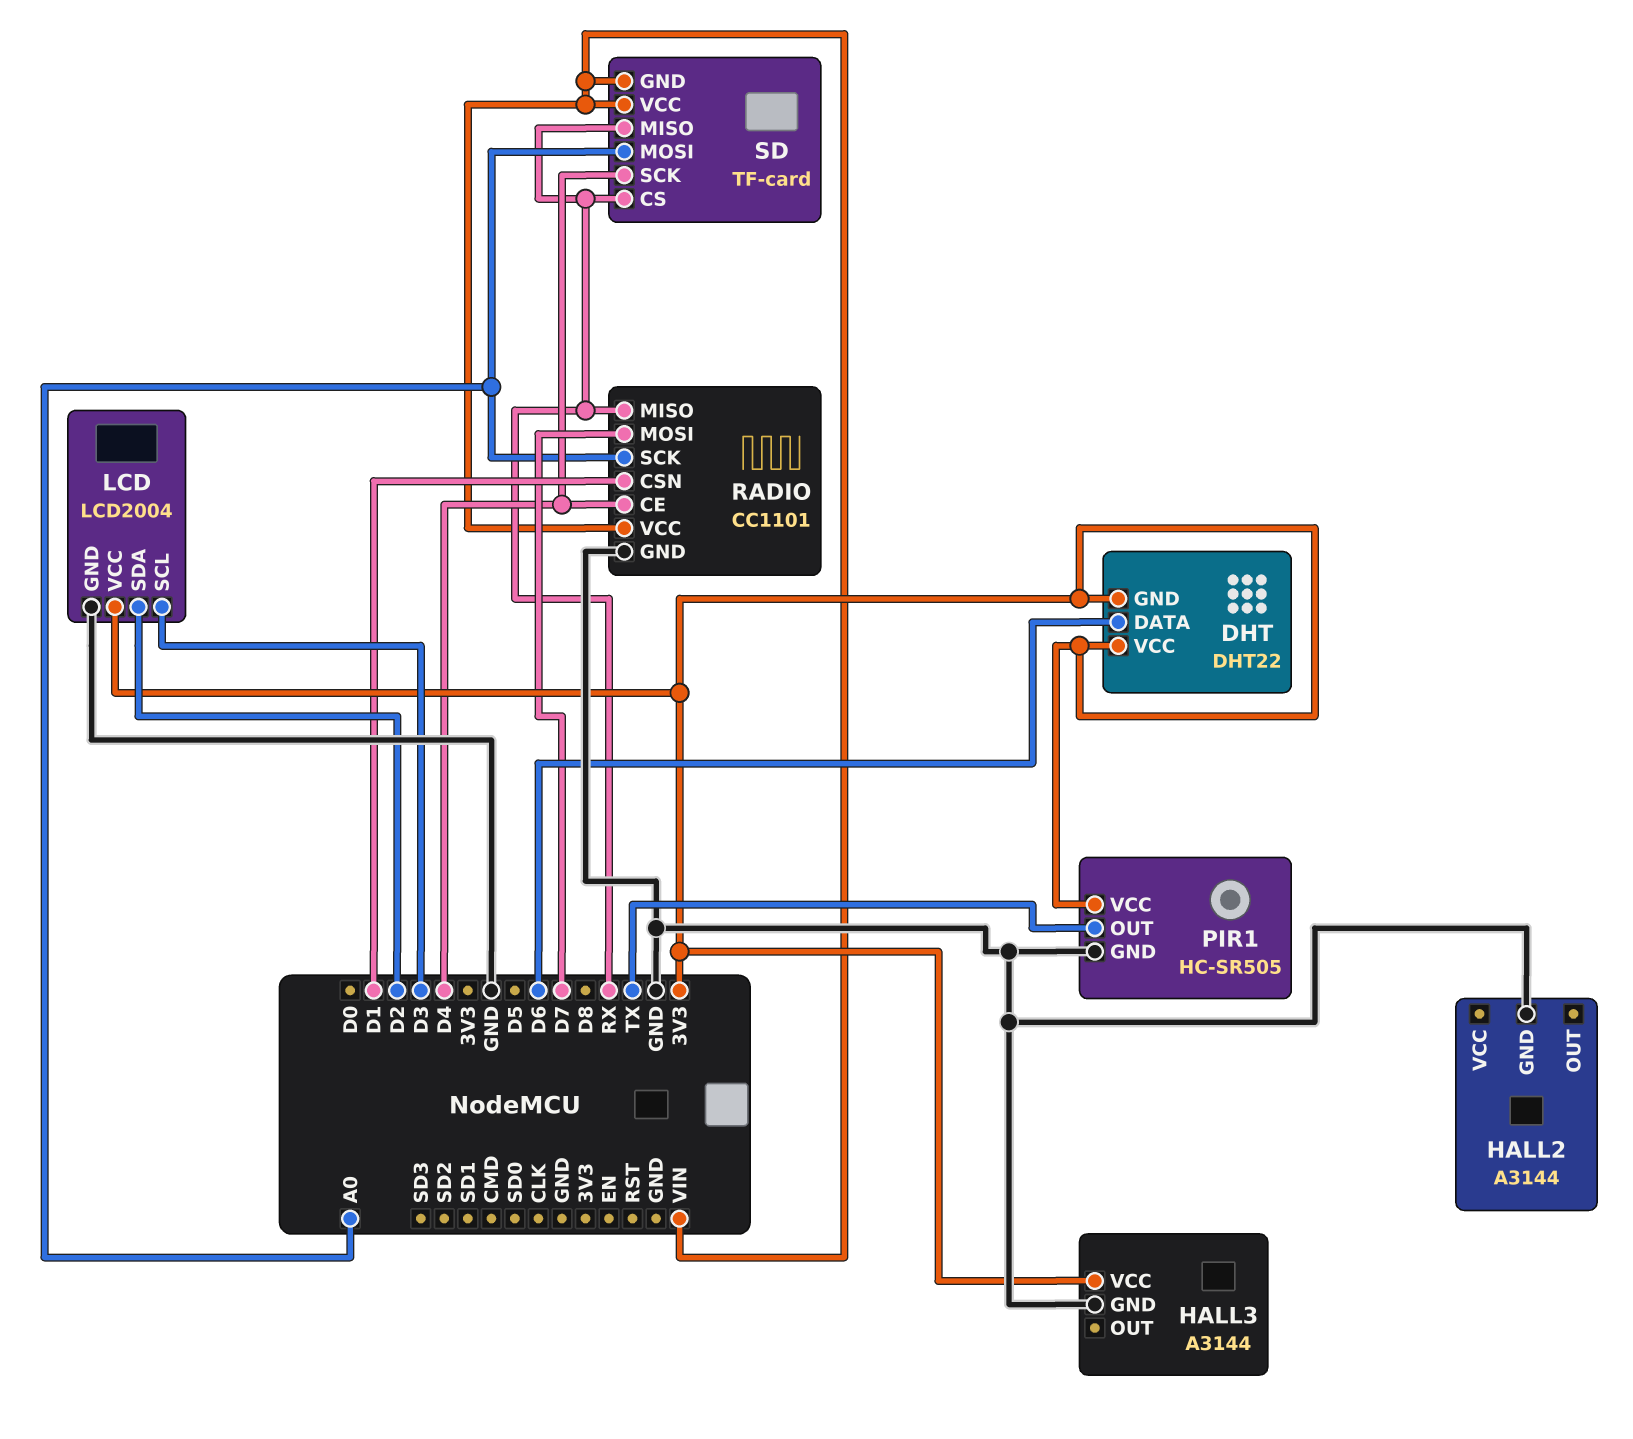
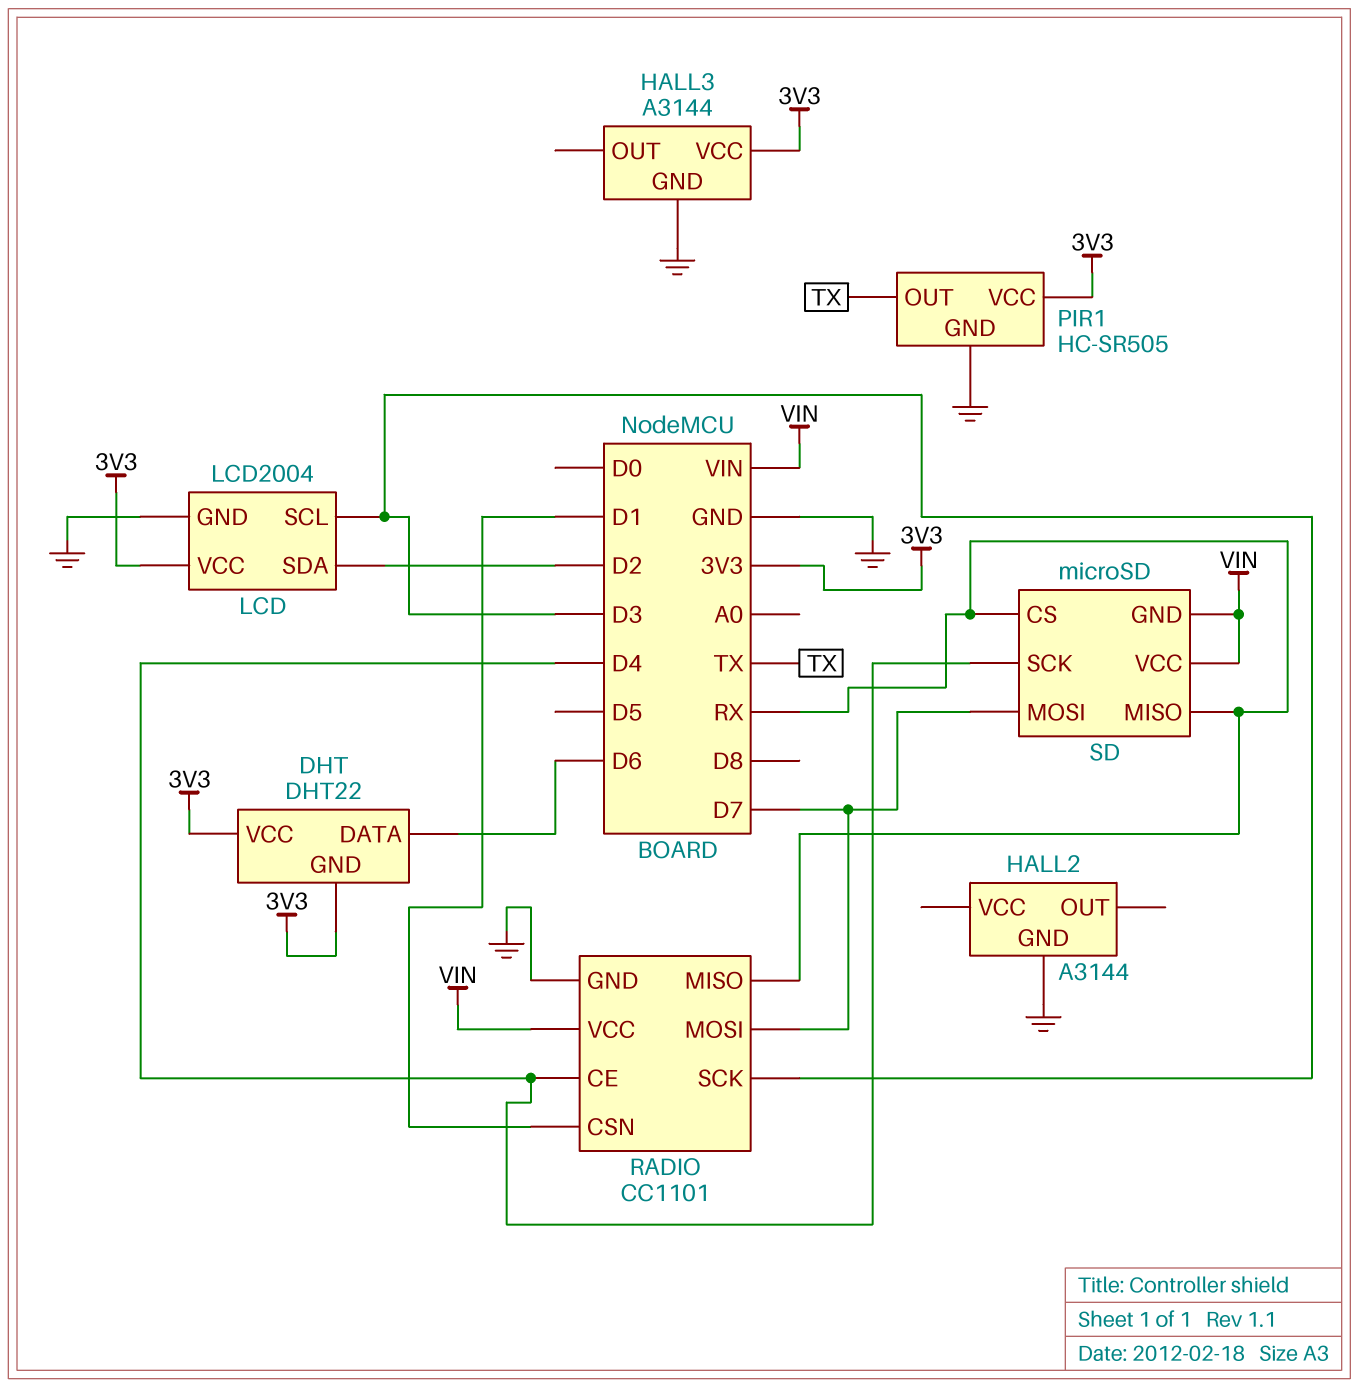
RADIO pin SCK: A0 -> D3
SD: TF-card -> microSD
SD pin MOSI: A0 -> D7

